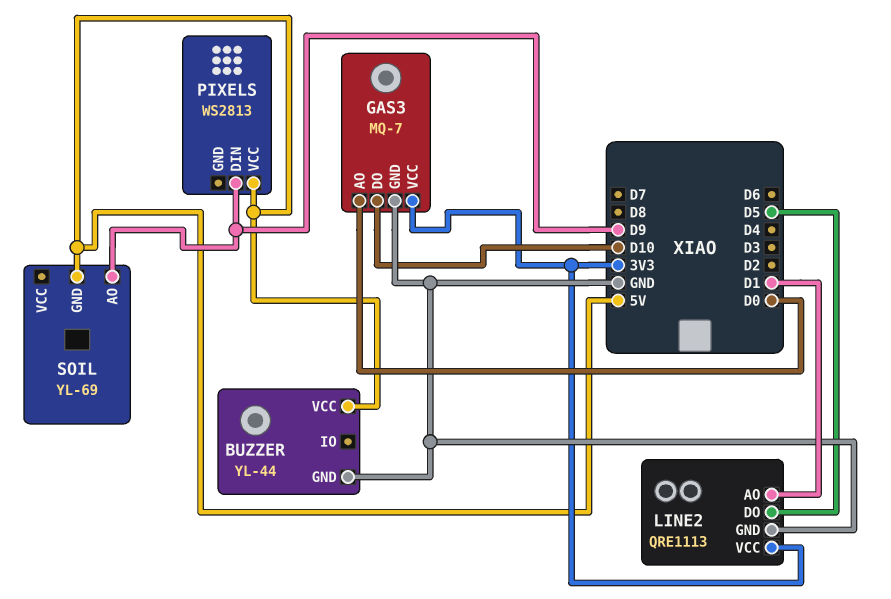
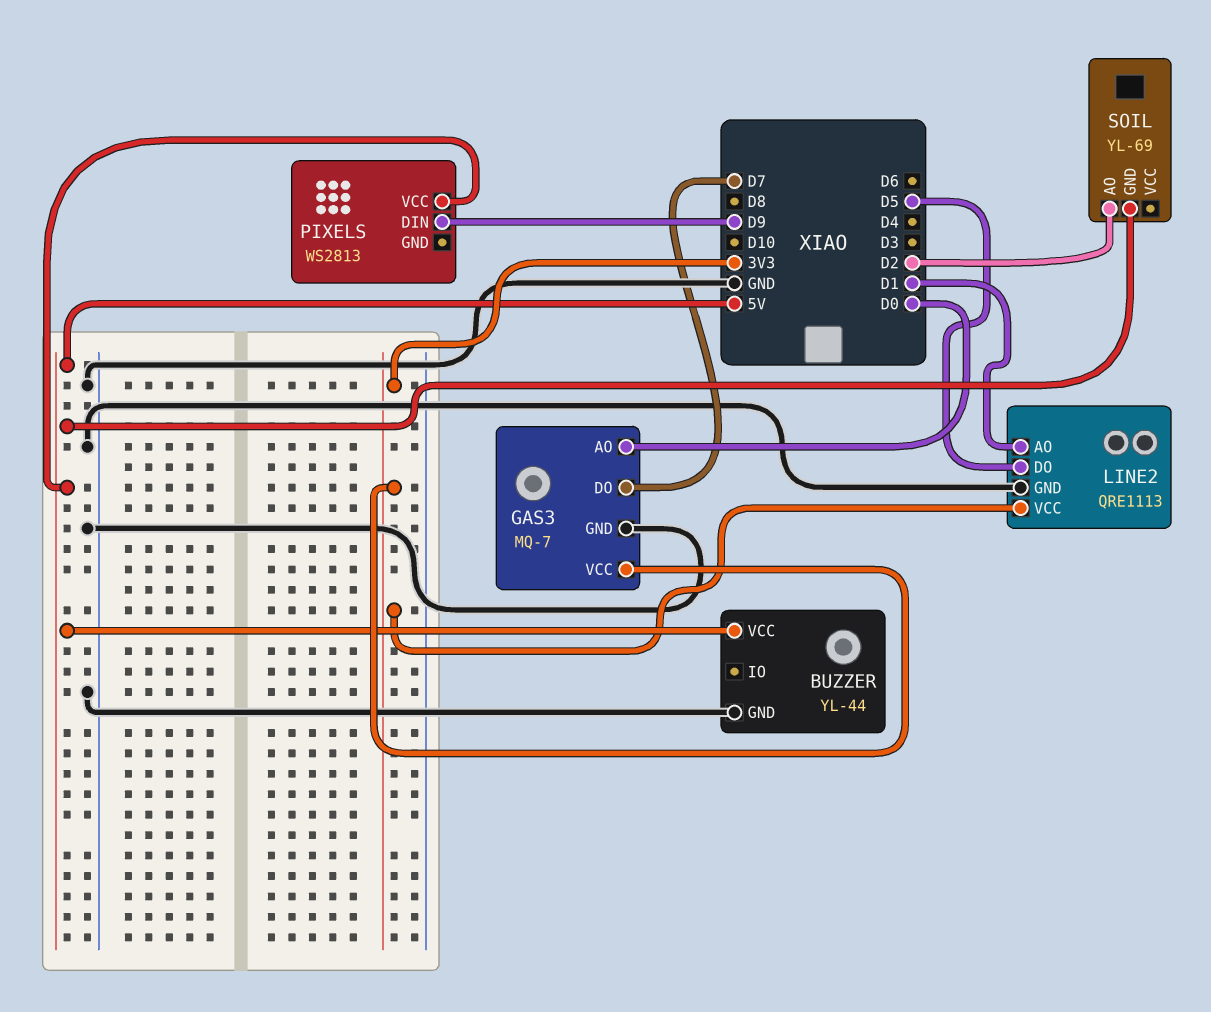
GAS3 pin DO: D10 -> D7
SOIL pin AO: D9 -> D2

